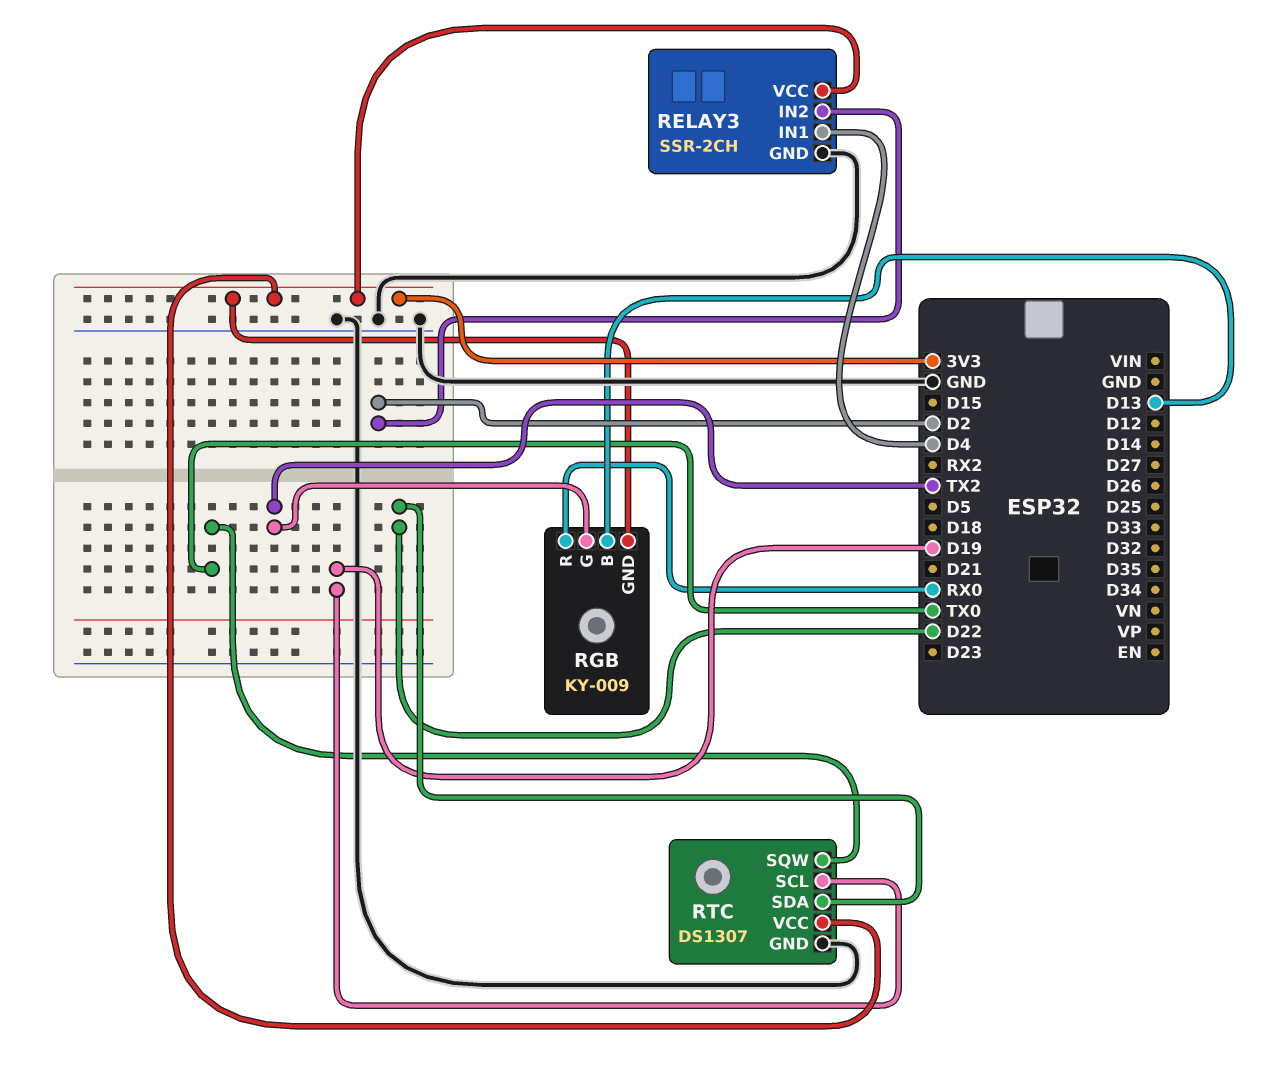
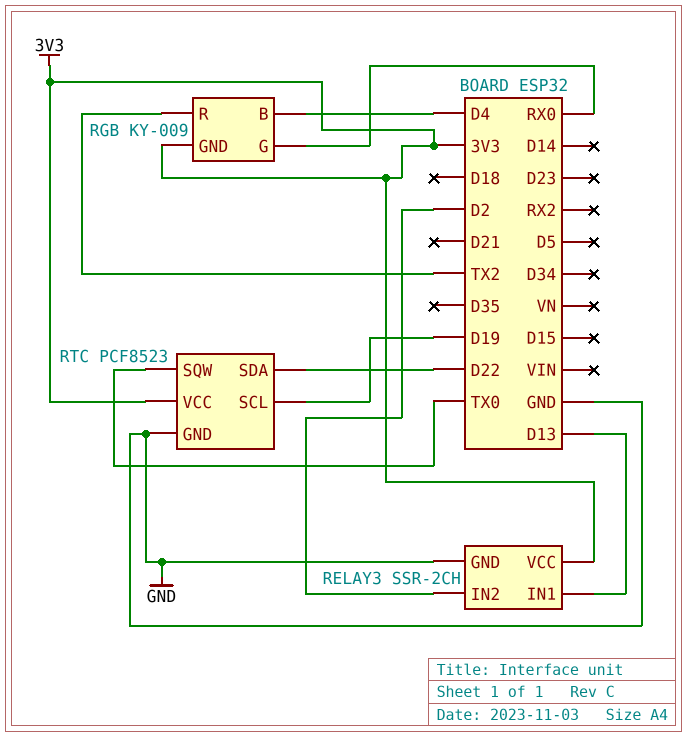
RELAY3 pin IN1: D4 -> D13
RGB pin B: D13 -> D4
RGB pin G: TX2 -> RX0
RGB pin R: RX0 -> TX2
RTC: DS1307 -> PCF8523

